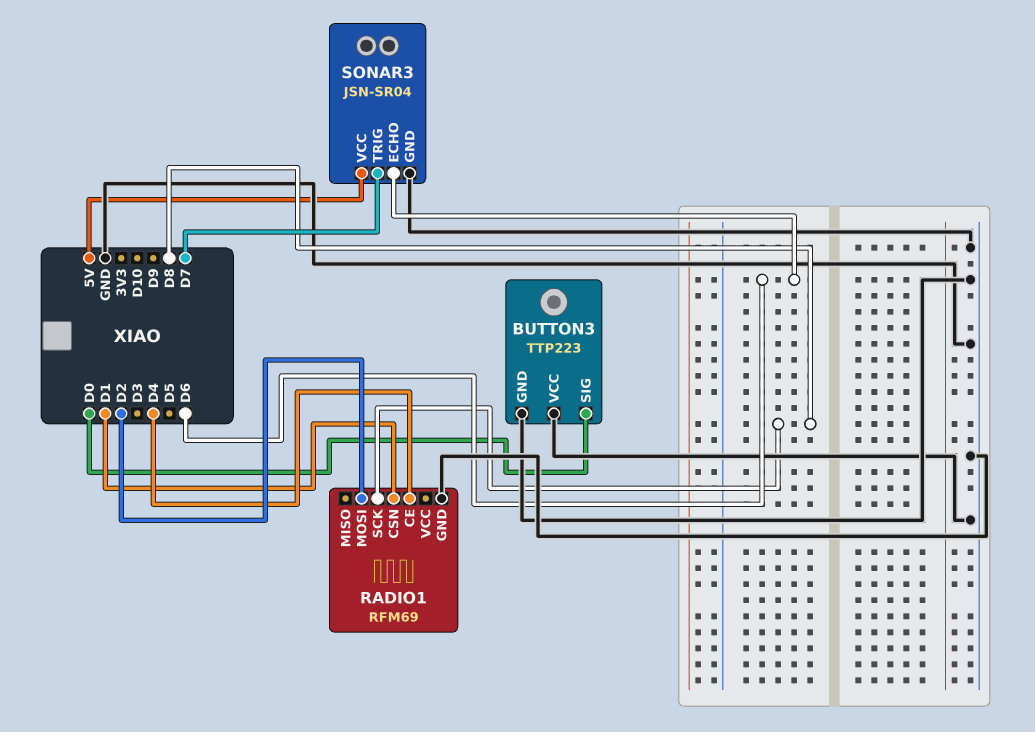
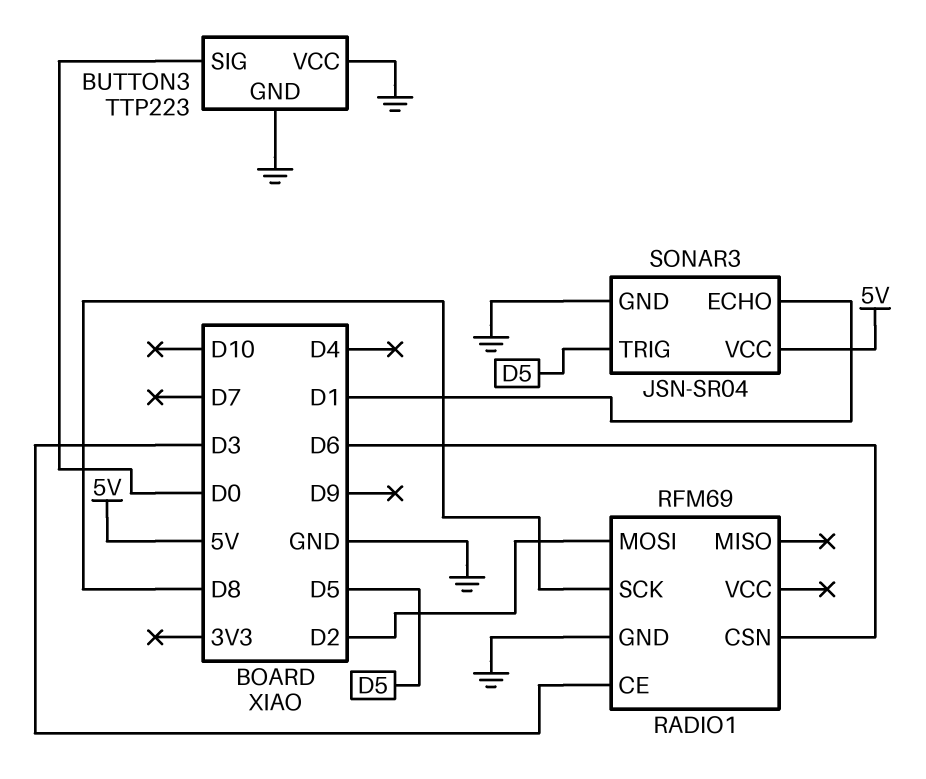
RADIO1 pin CE: D4 -> D3
RADIO1 pin CSN: D1 -> D6
SONAR3 pin ECHO: D6 -> D1
SONAR3 pin TRIG: D7 -> D5

